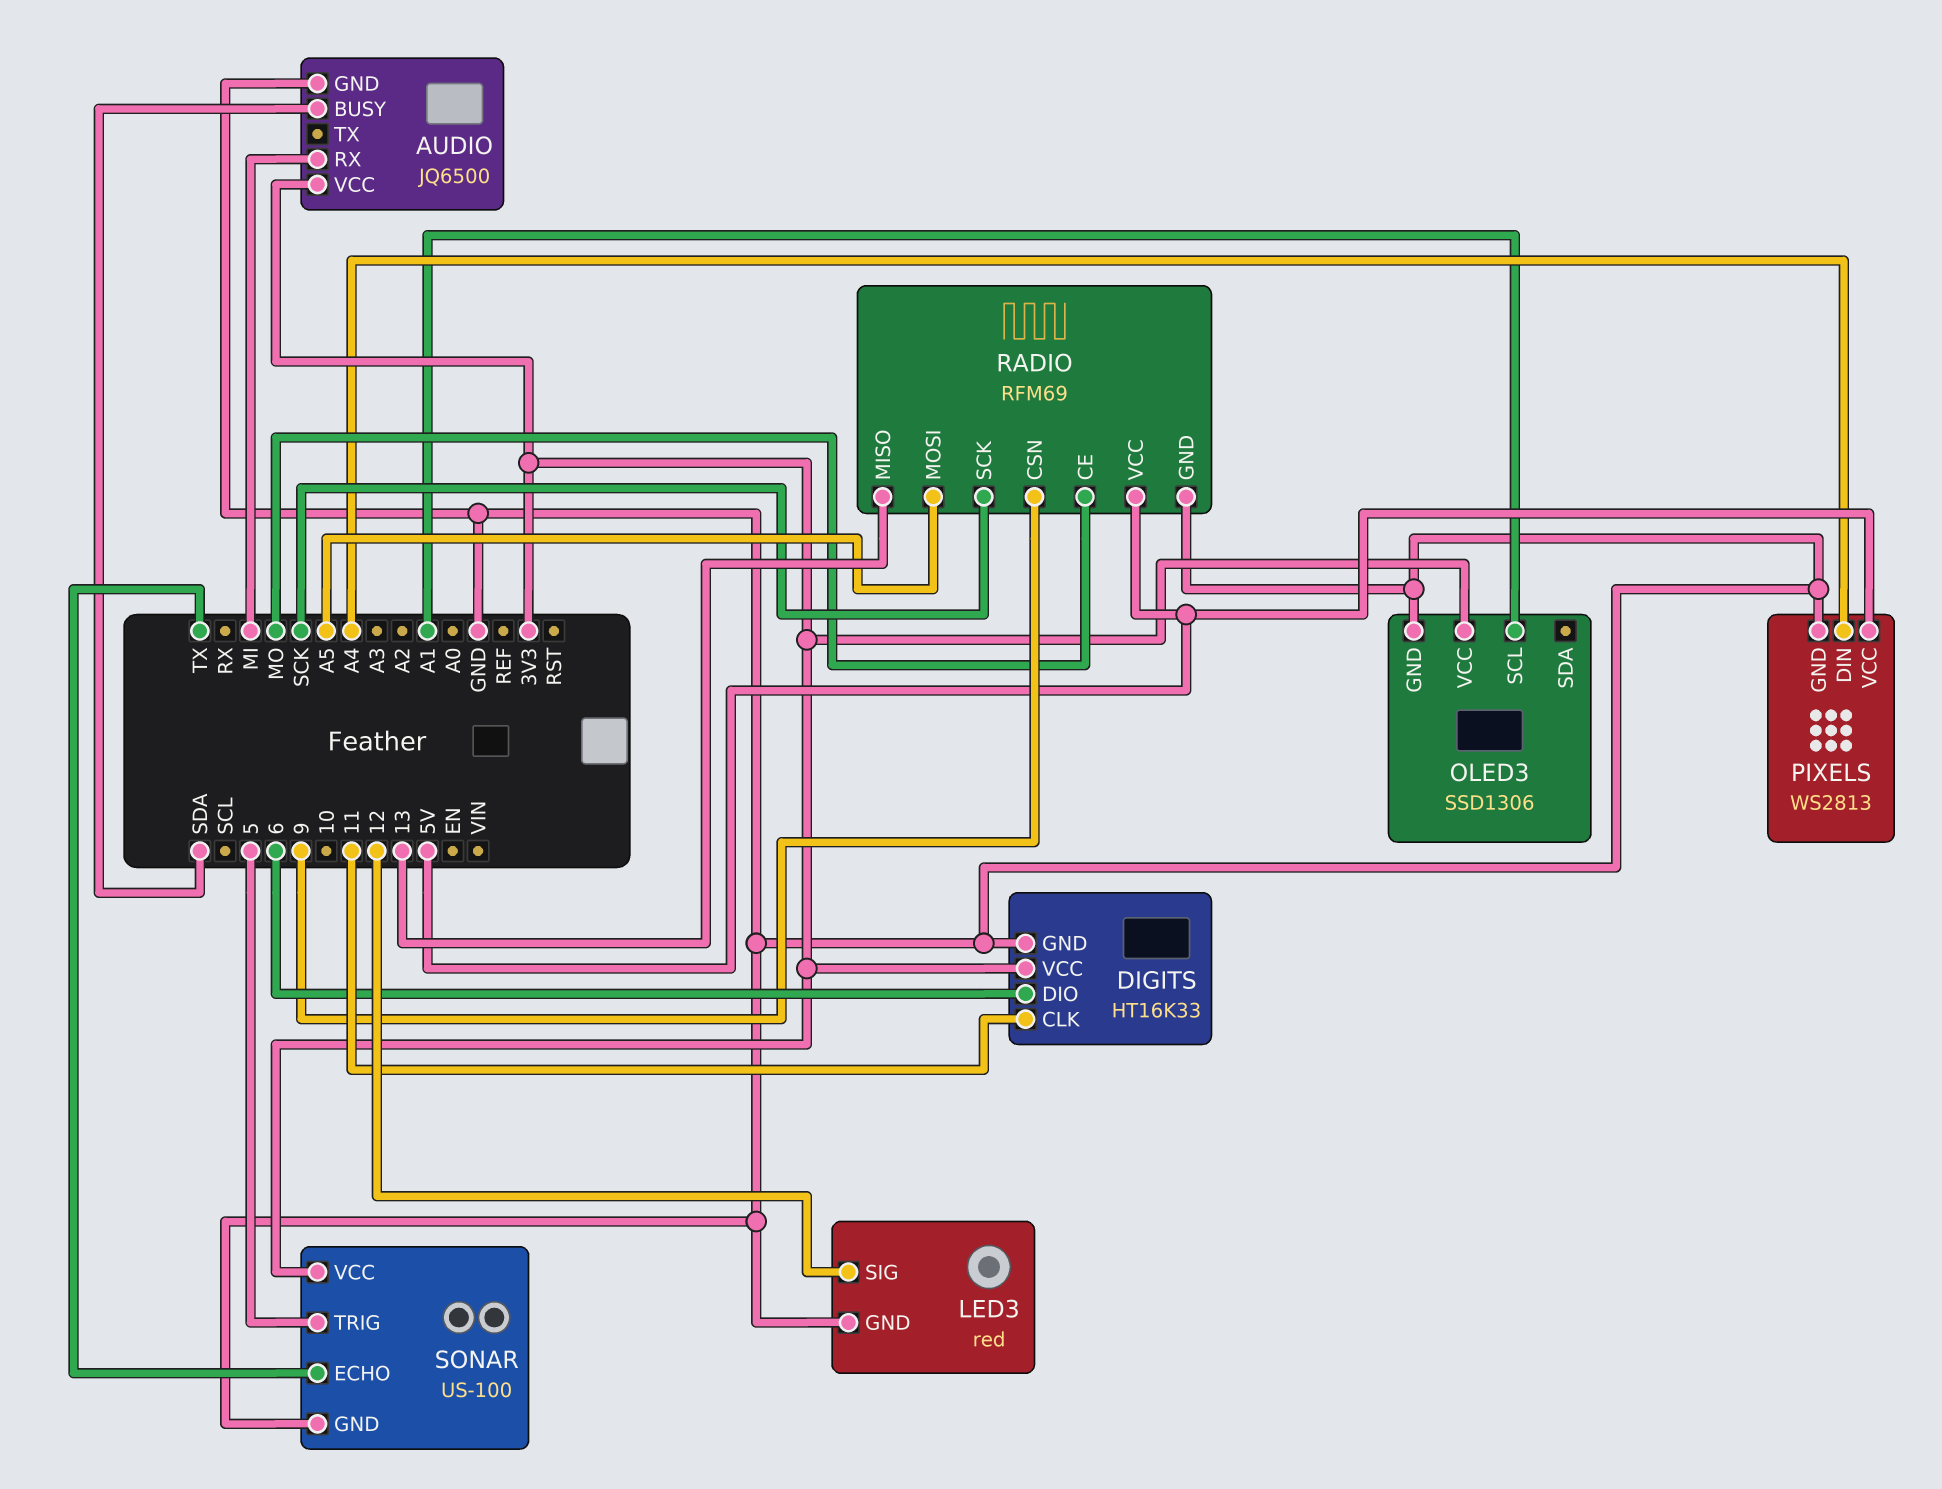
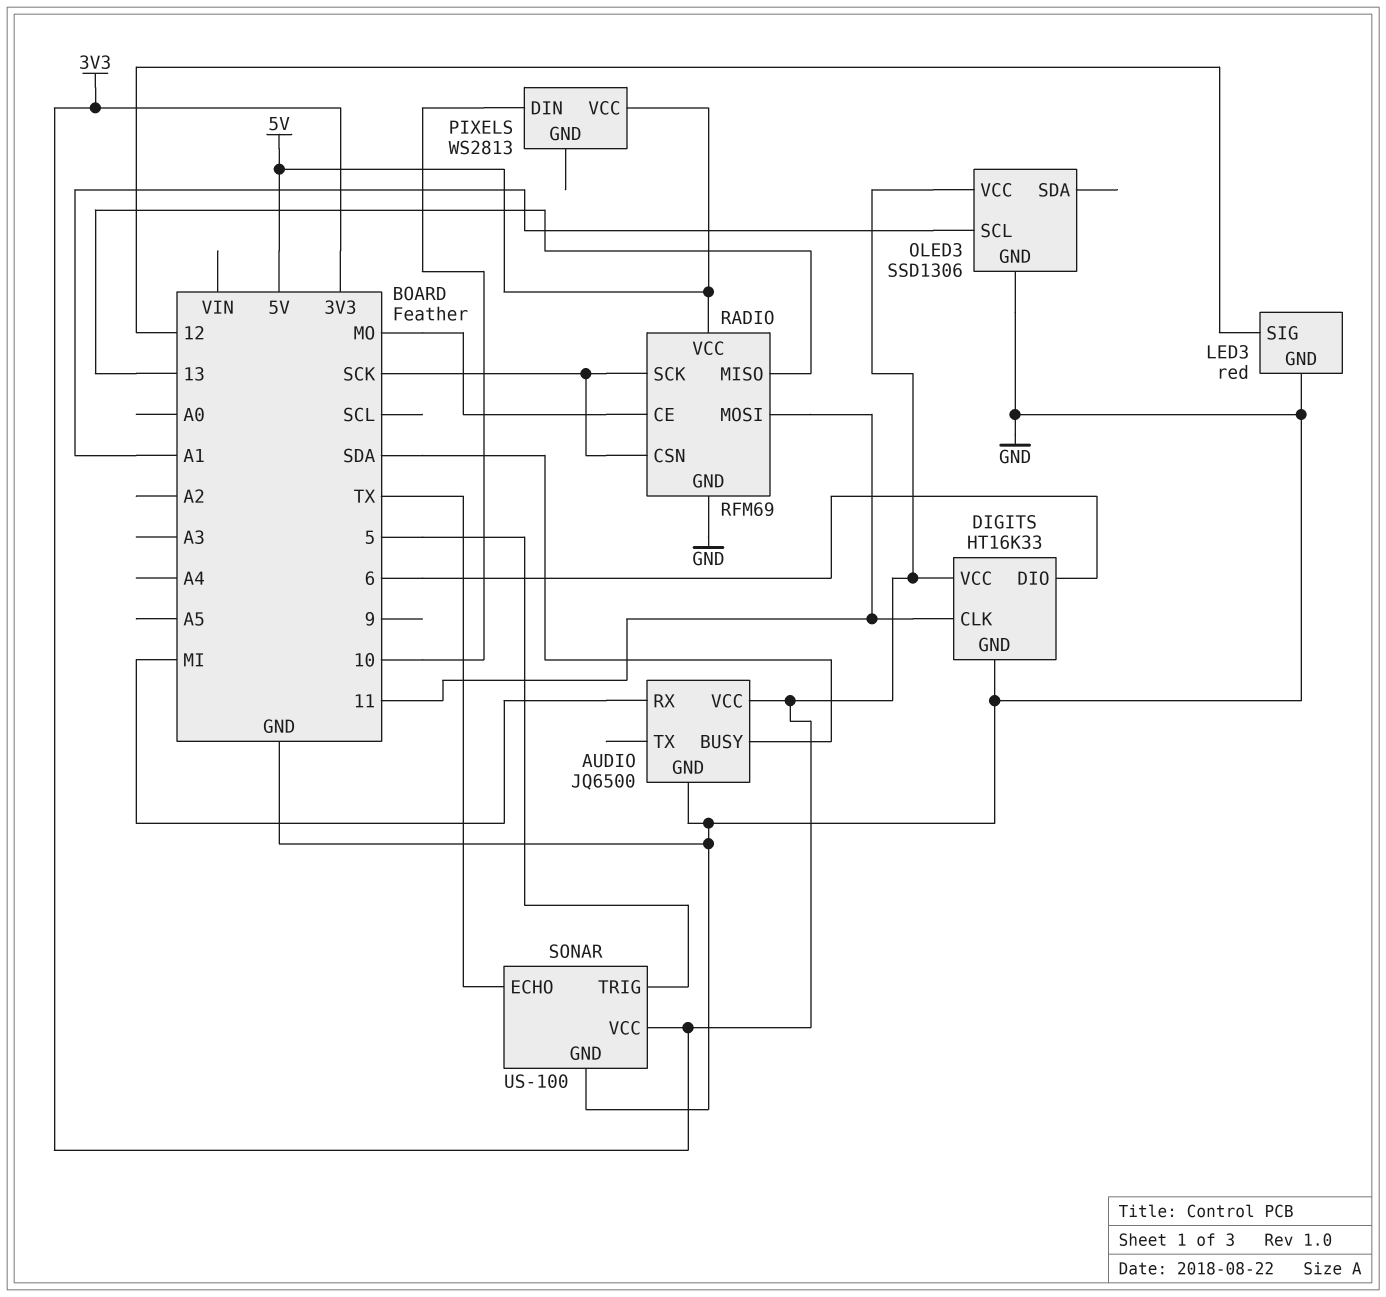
PIXELS pin DIN: A4 -> 10
PIXELS pin GND: GND -> none
RADIO pin CSN: 9 -> SCK
RADIO pin MOSI: A5 -> 11

